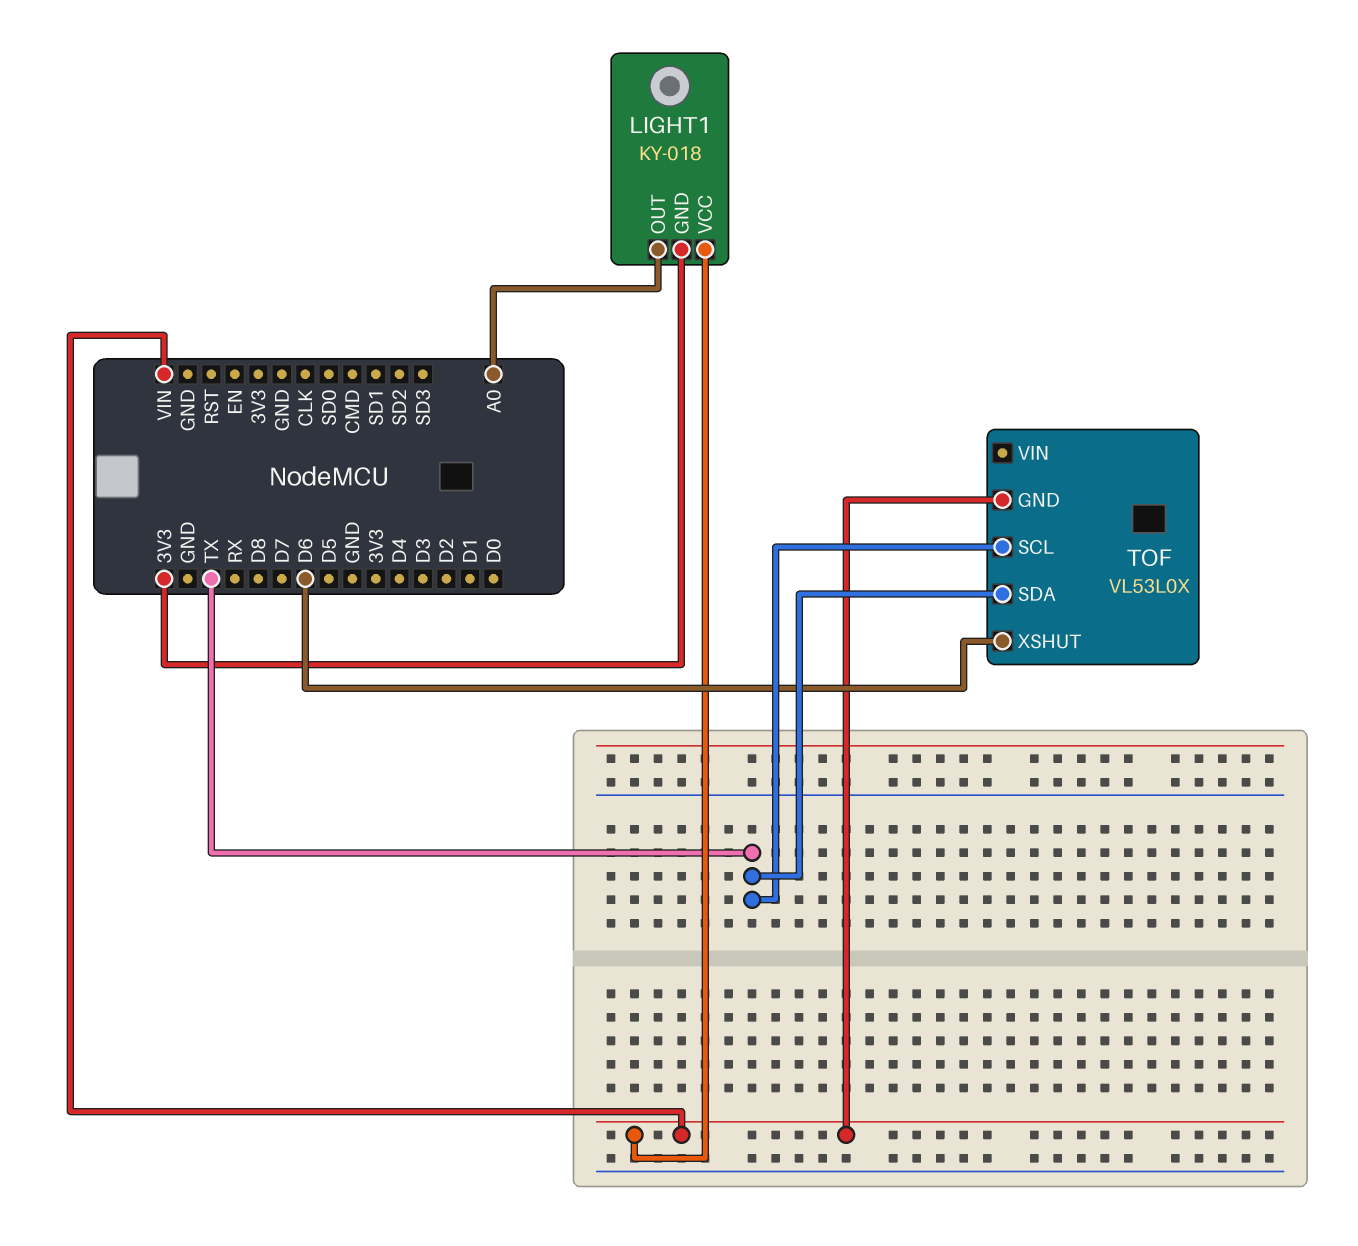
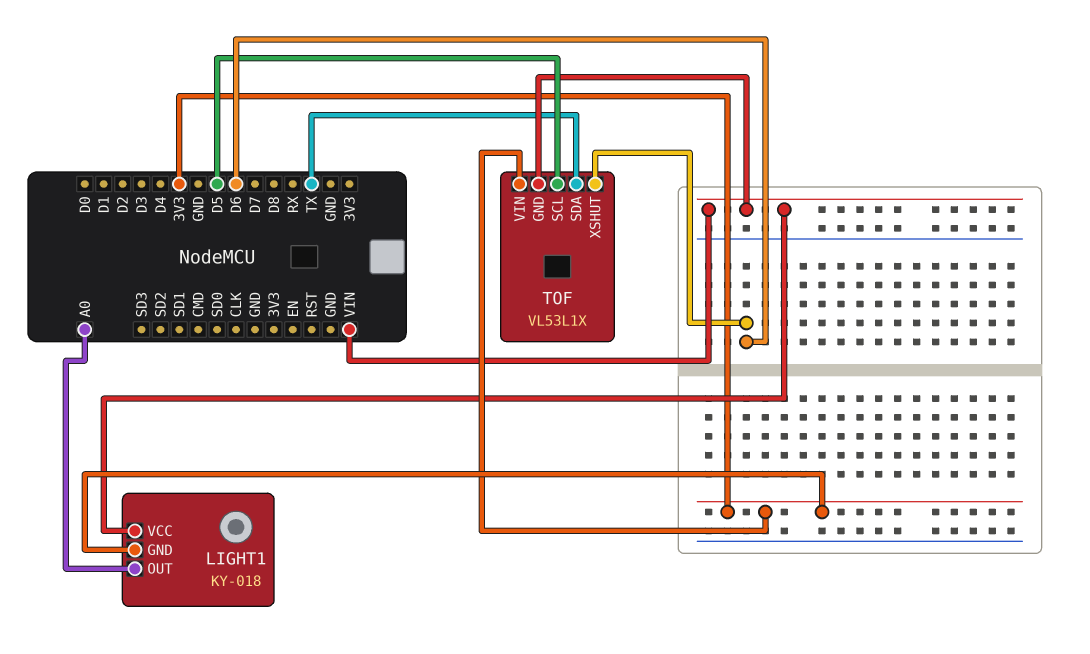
TOF: VL53L0X -> VL53L1X
TOF pin SCL: TX -> D5
TOF pin VIN: none -> 3V3

